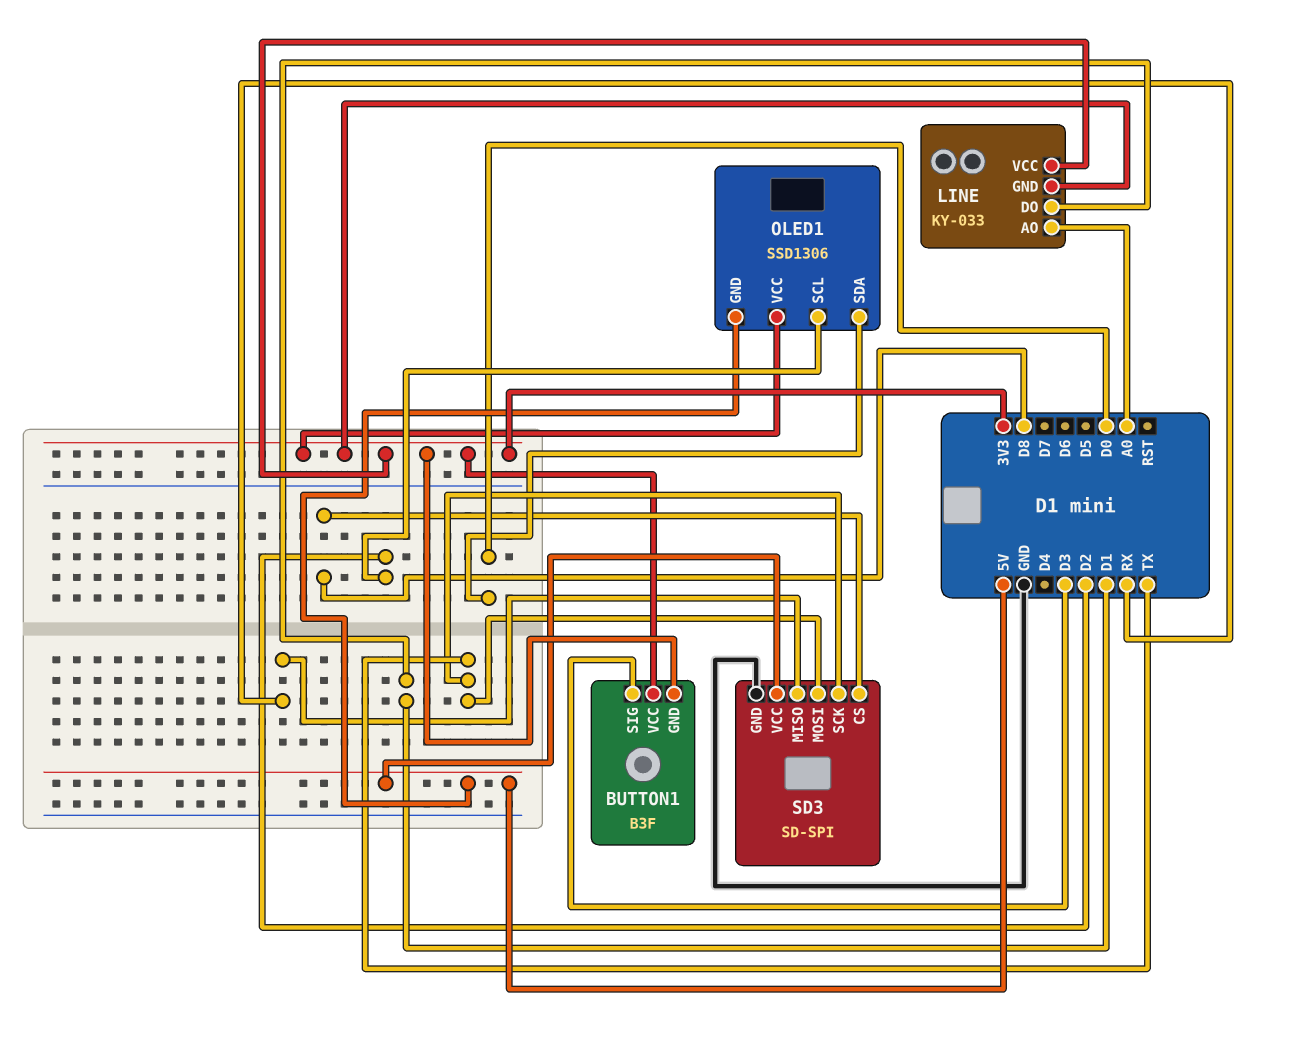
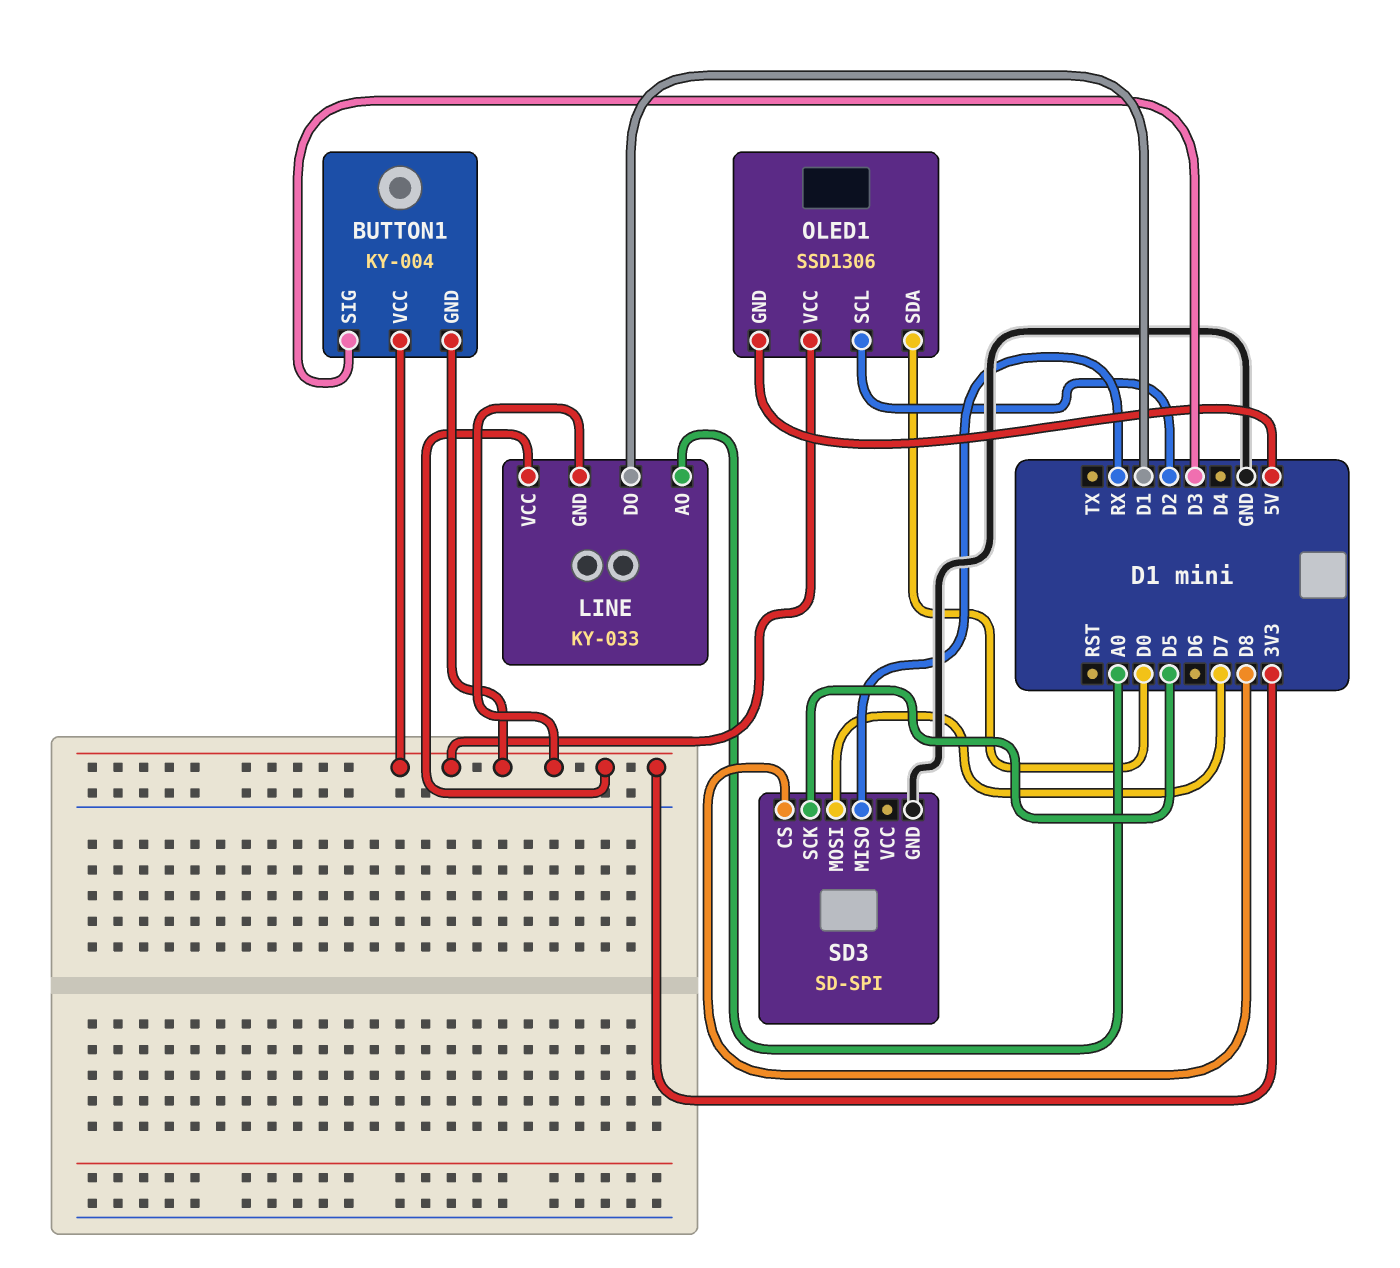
BUTTON1: B3F -> KY-004
SD3 pin MOSI: TX -> D7
SD3 pin SCK: TX -> D5
SD3 pin VCC: 5V -> none

